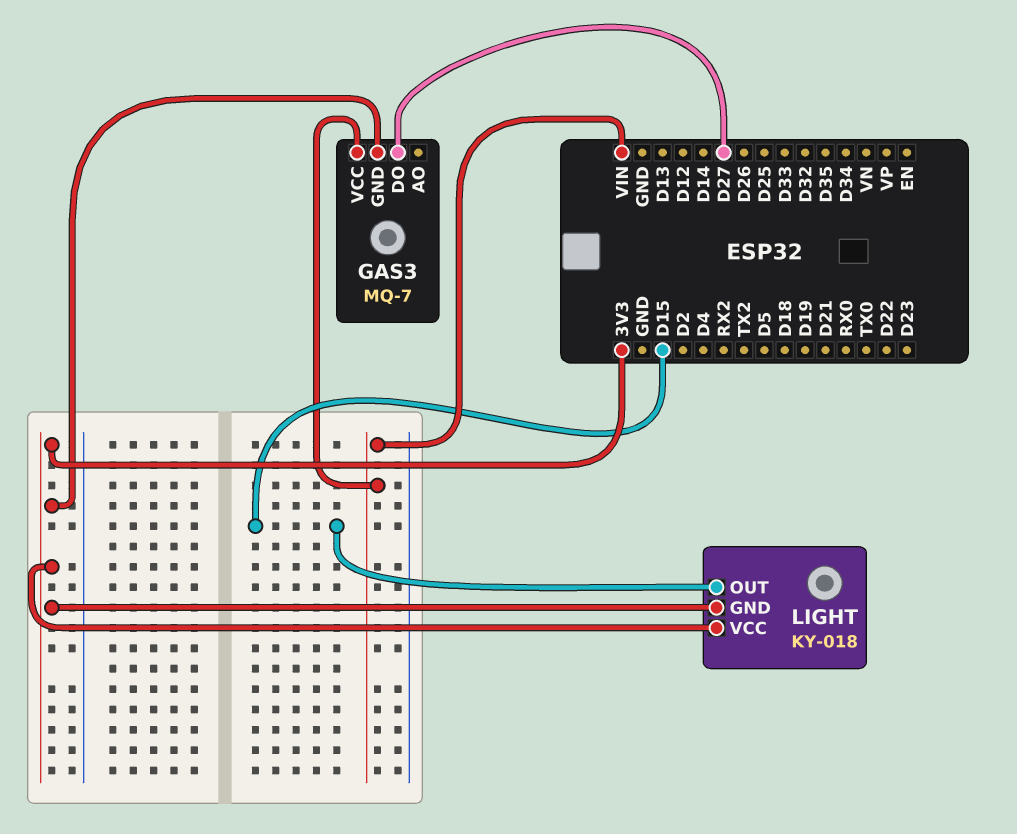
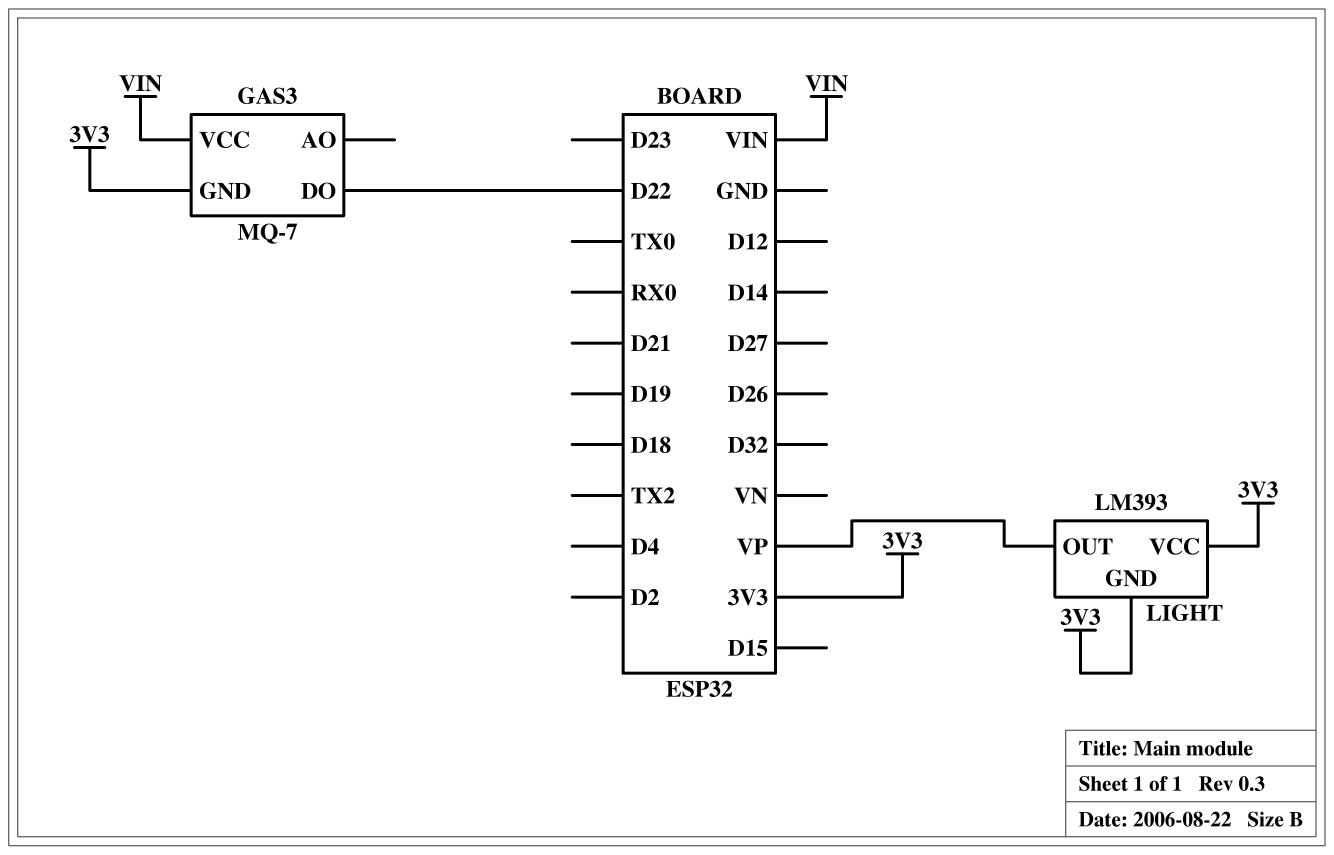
GAS3 pin DO: D27 -> D22
LIGHT: KY-018 -> LM393
LIGHT pin OUT: D15 -> VP

